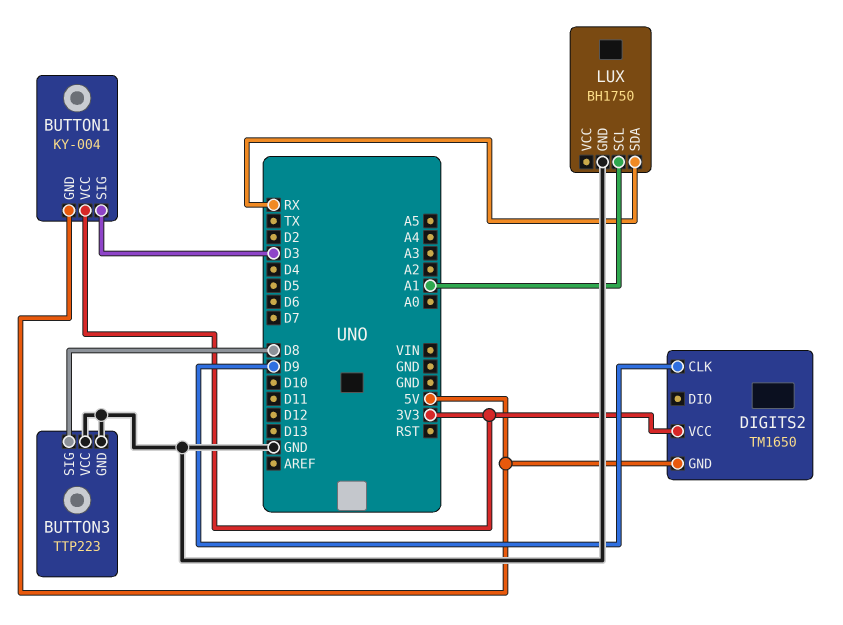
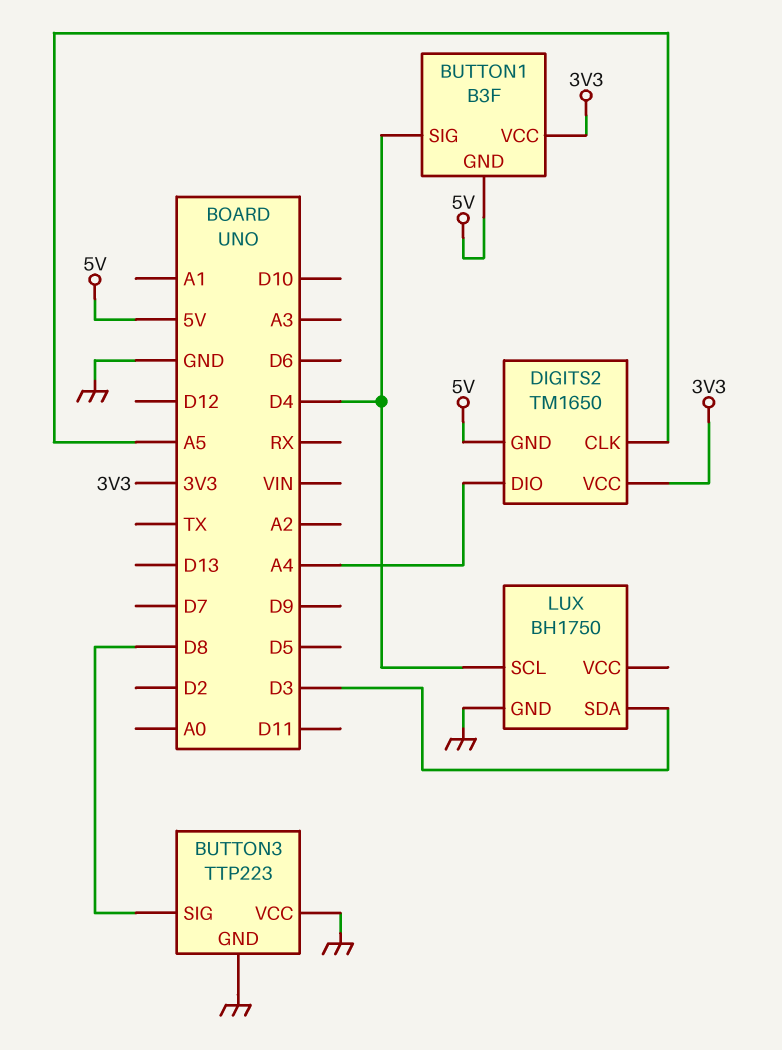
BUTTON1: KY-004 -> B3F
BUTTON1 pin SIG: D3 -> D4
DIGITS2 pin CLK: D9 -> A5
DIGITS2 pin DIO: none -> A4
LUX pin SCL: A1 -> D4
LUX pin SDA: RX -> D3

